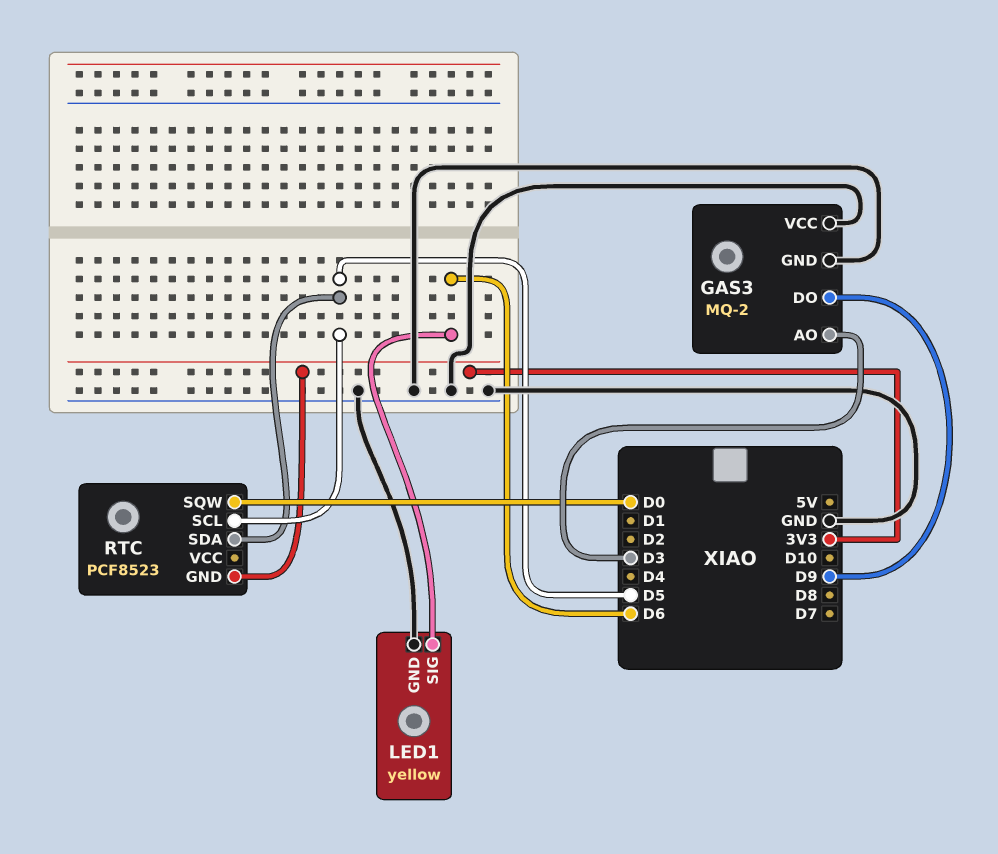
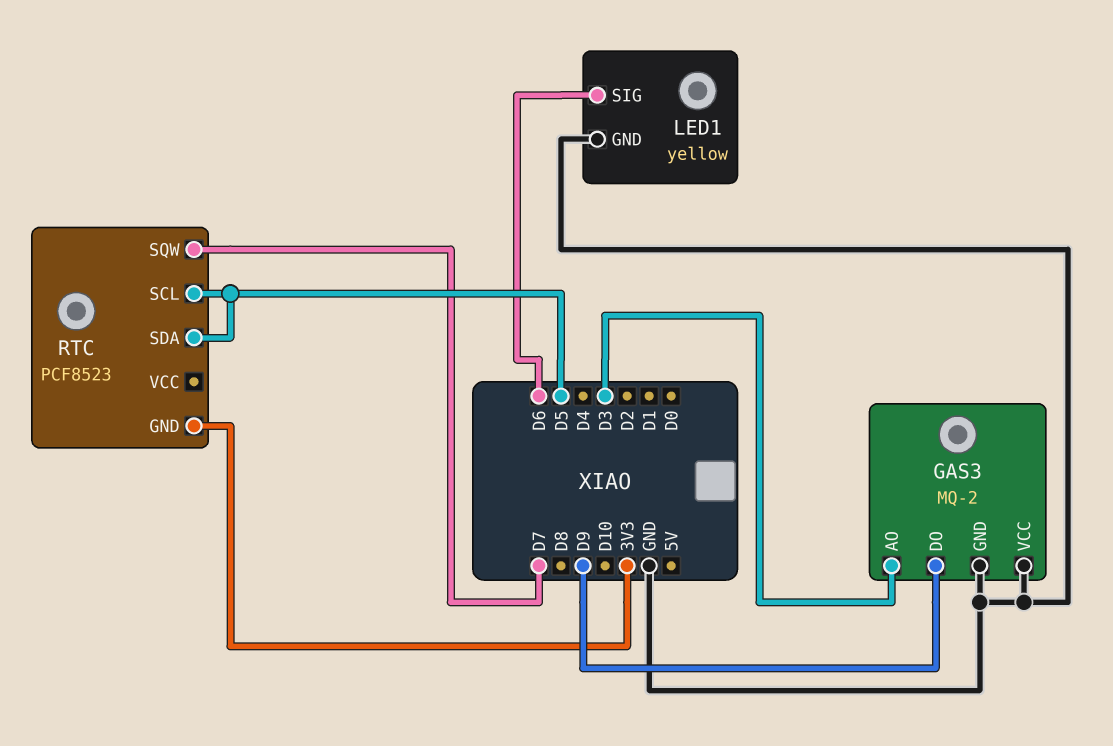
RTC pin SQW: D0 -> D7

